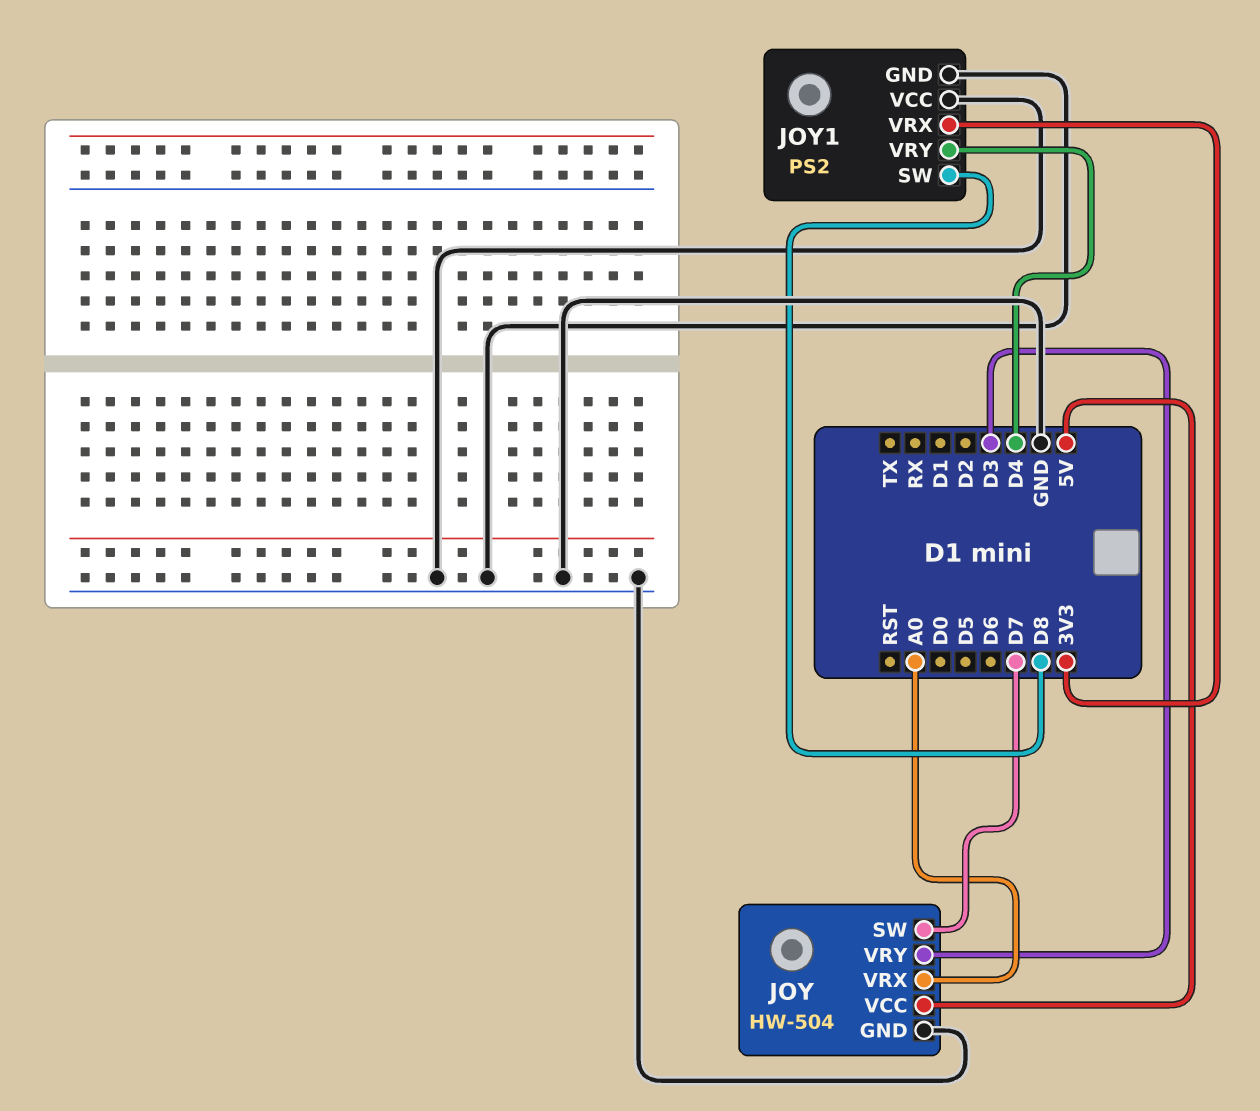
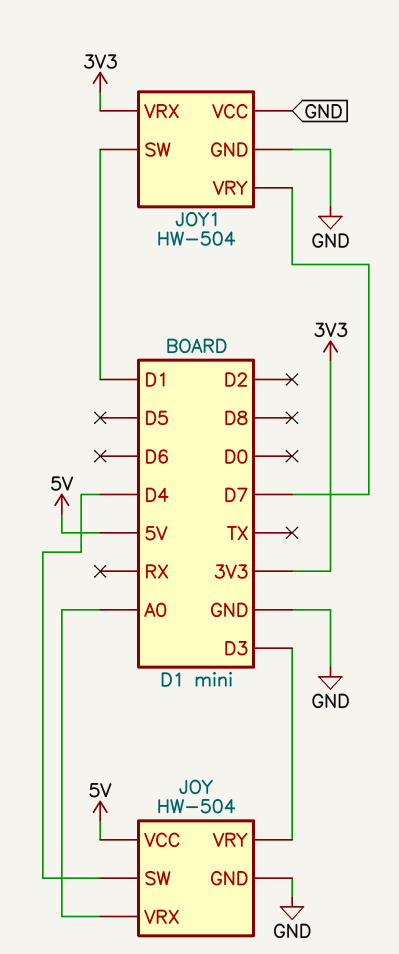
JOY pin SW: D7 -> D4
JOY1: PS2 -> HW-504
JOY1 pin SW: D8 -> D1
JOY1 pin VRY: D4 -> D7

